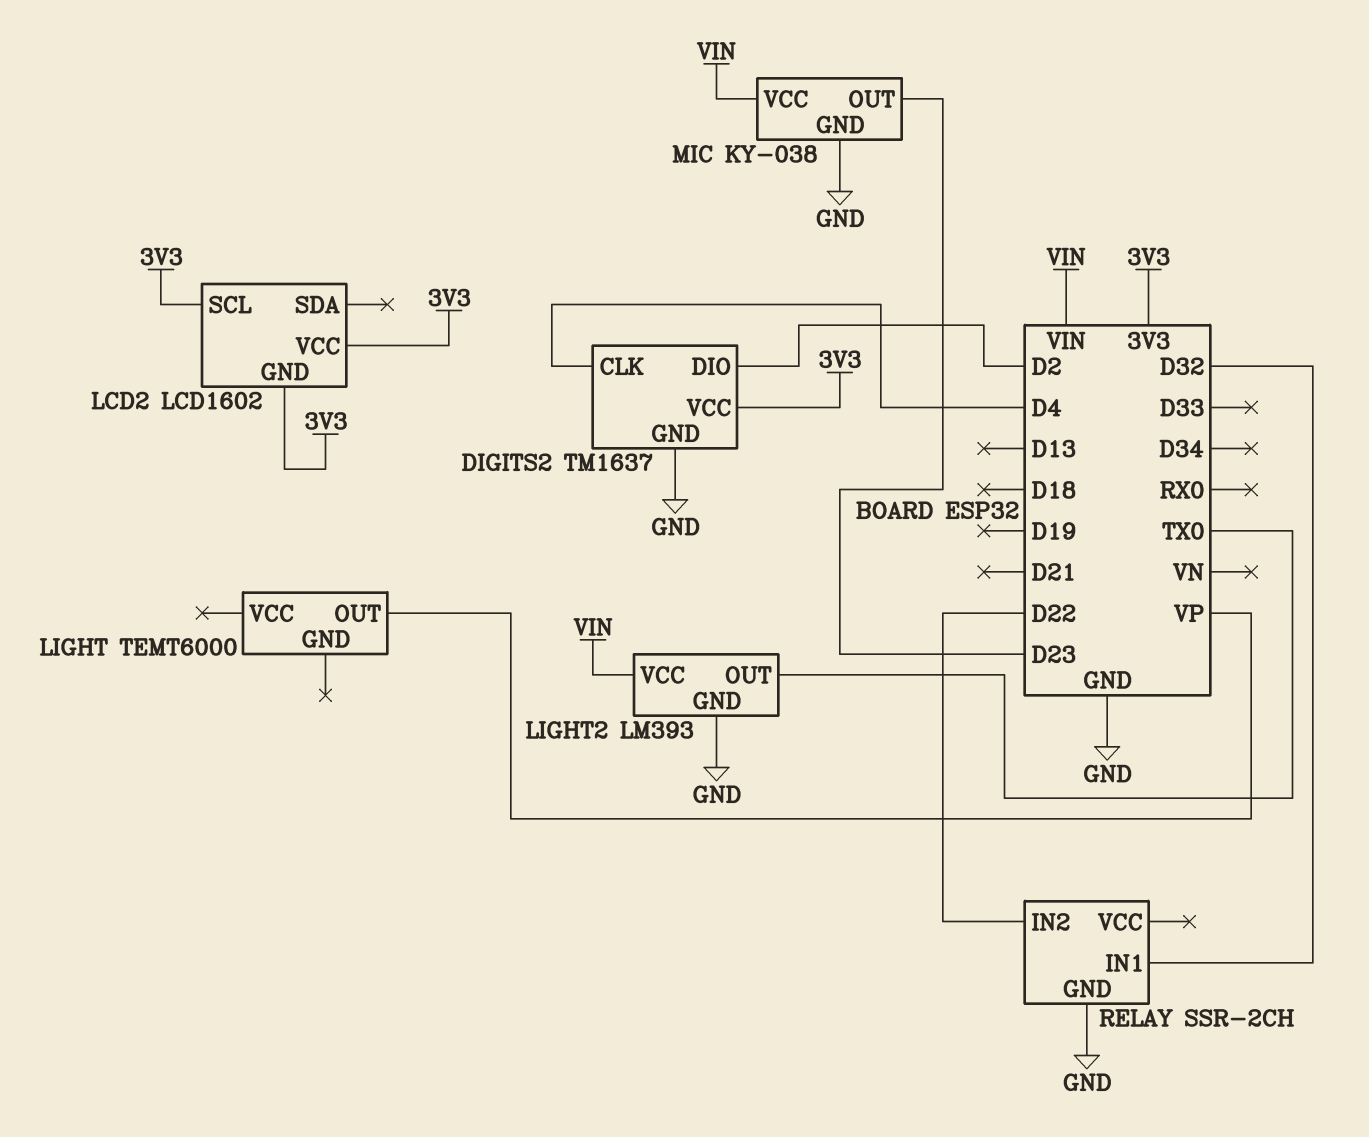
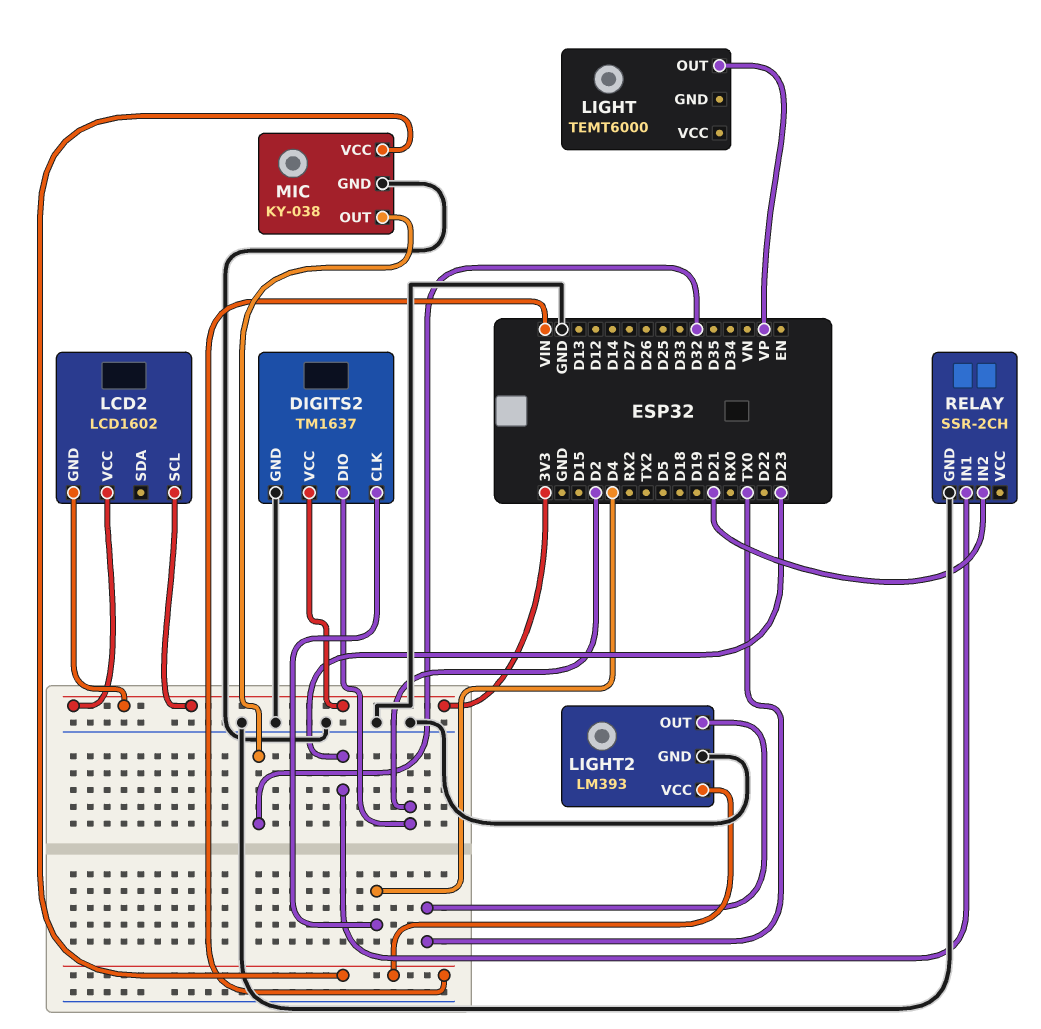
MIC pin OUT: D23 -> D32
RELAY pin IN1: D32 -> D23
RELAY pin IN2: D22 -> D21

